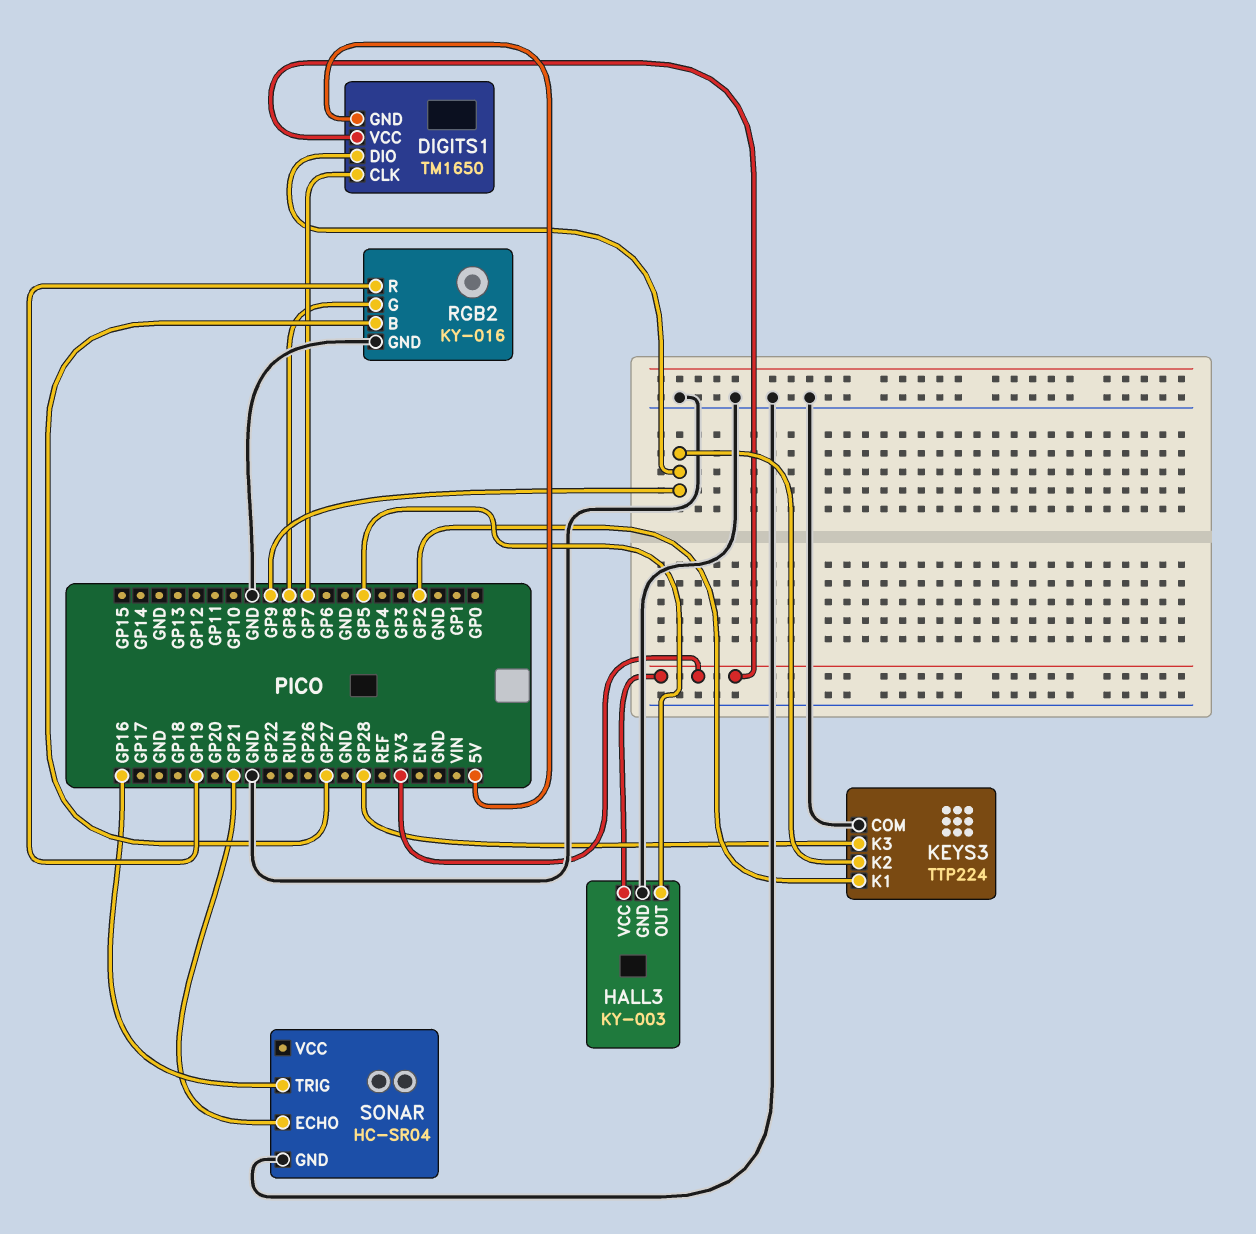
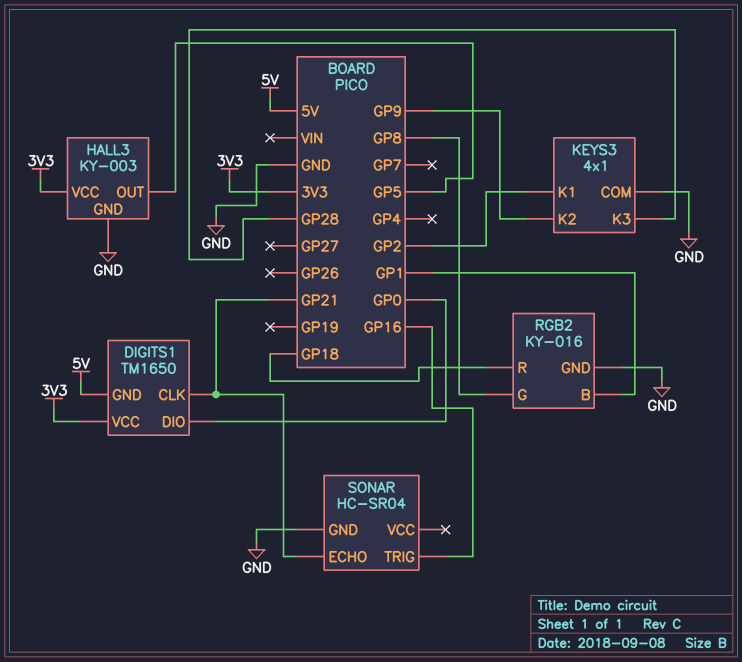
DIGITS1 pin CLK: GP7 -> GP21
DIGITS1 pin DIO: GP9 -> GP0
KEYS3: TTP224 -> 4x1
RGB2 pin B: GP27 -> GP1
RGB2 pin R: GP19 -> GP18

